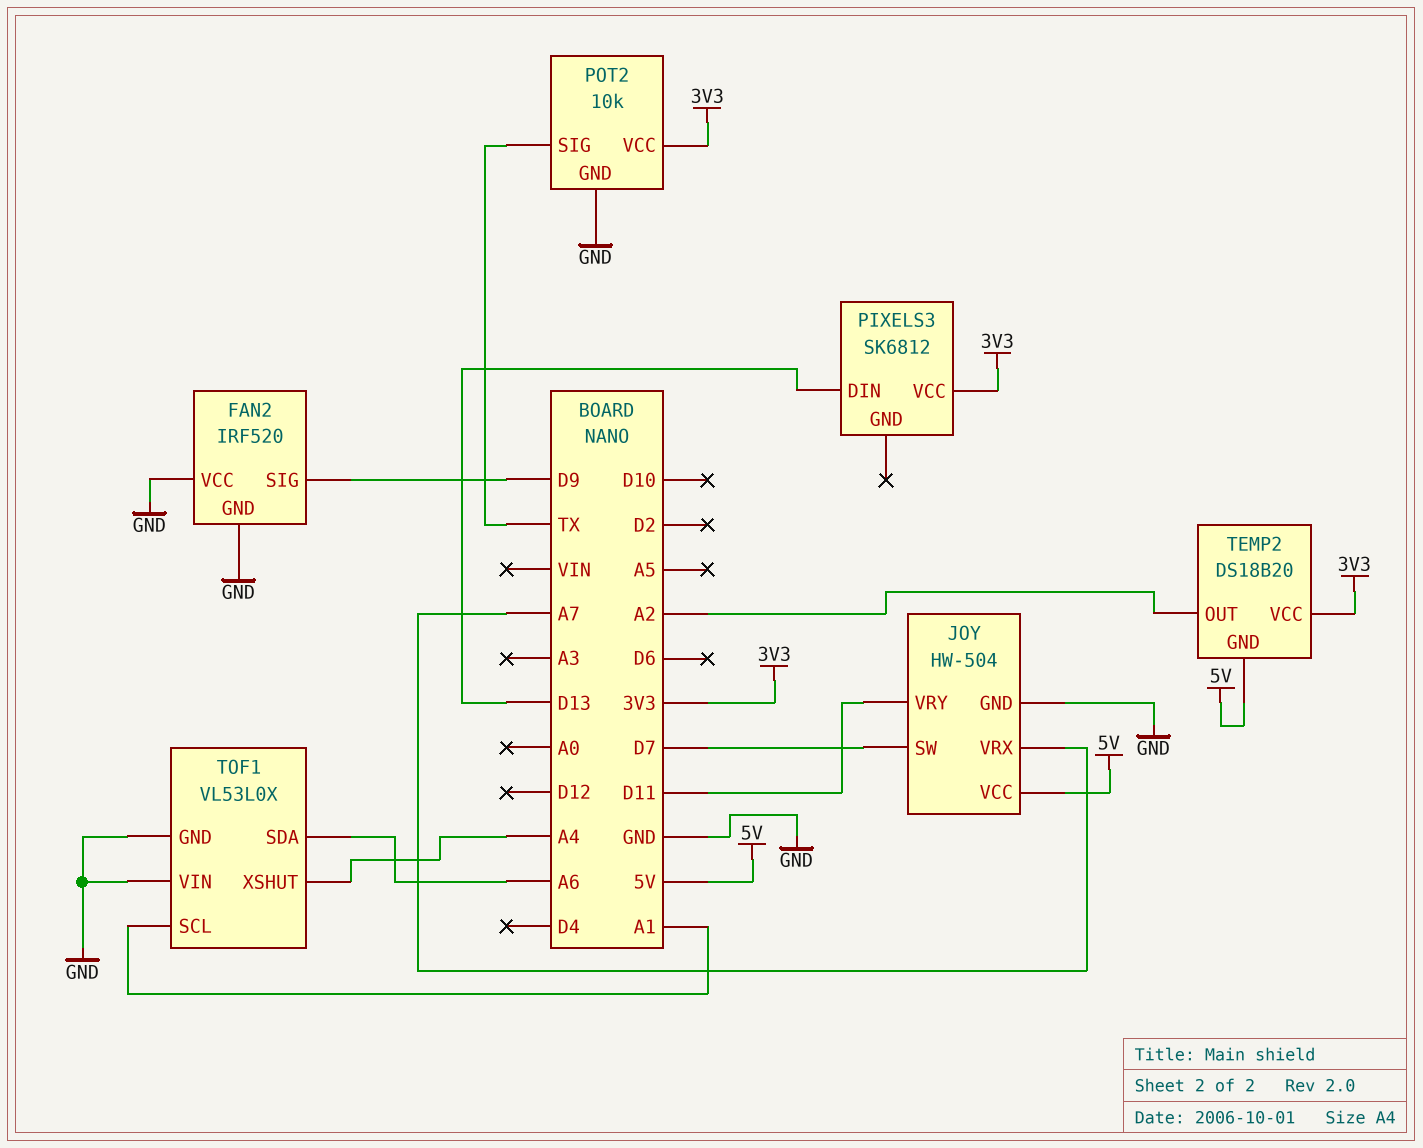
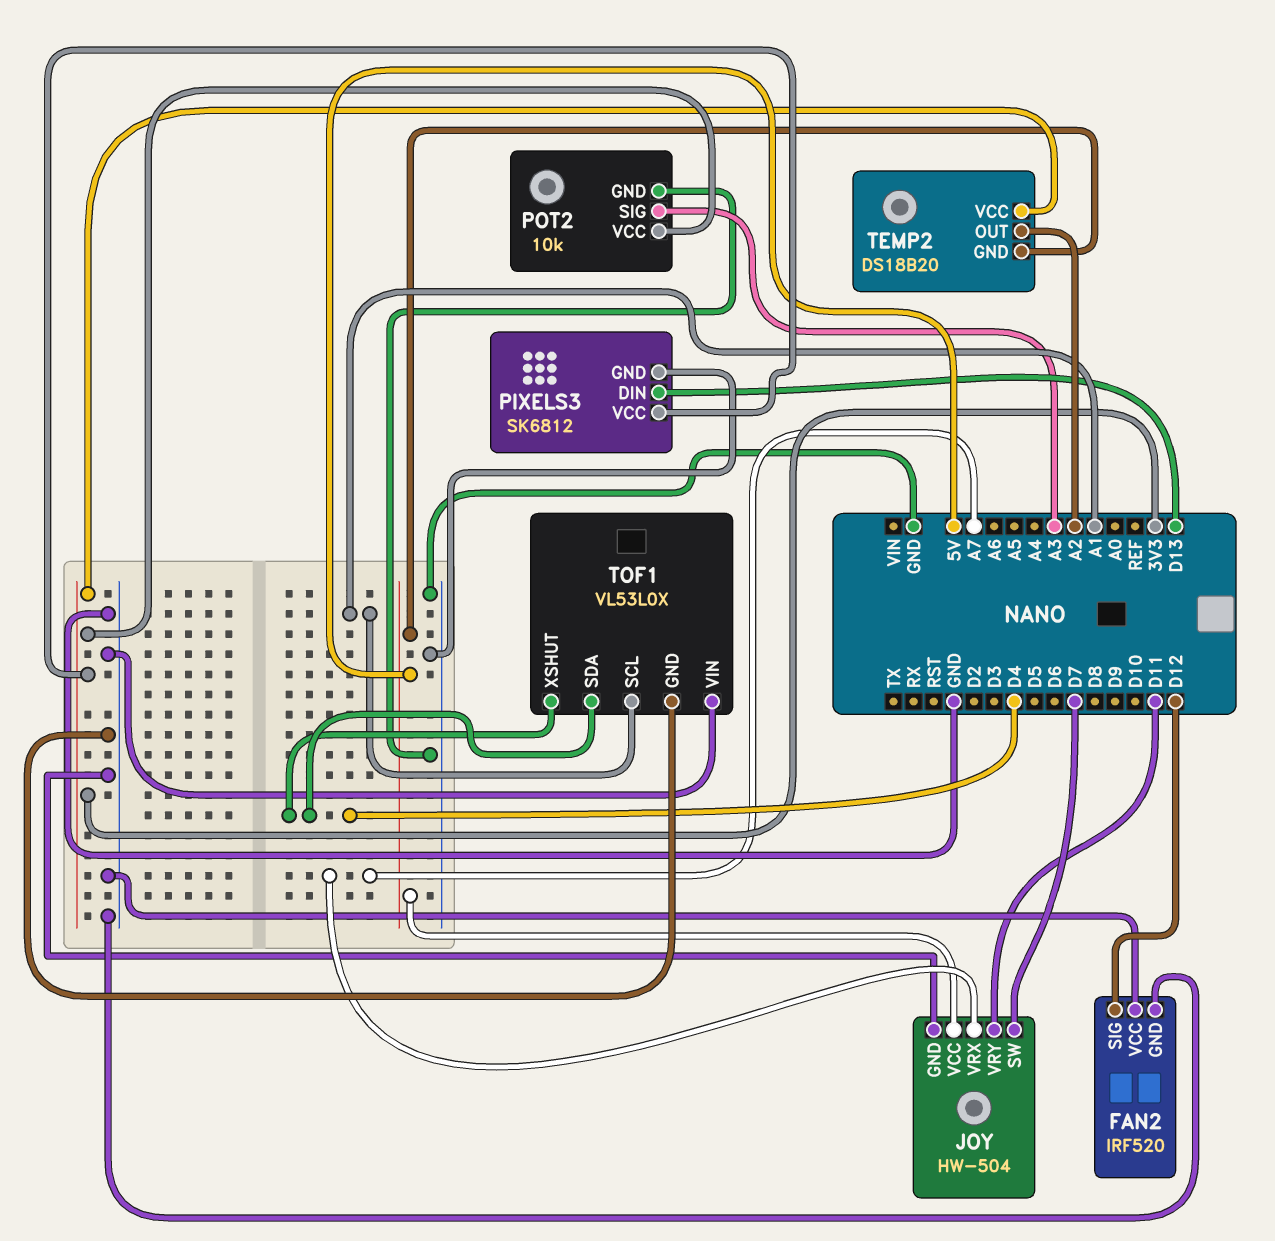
FAN2 pin SIG: D9 -> D12
PIXELS3 pin GND: none -> GND
POT2 pin SIG: TX -> A3
TOF1 pin SDA: A6 -> D4
TOF1 pin XSHUT: A4 -> D4

